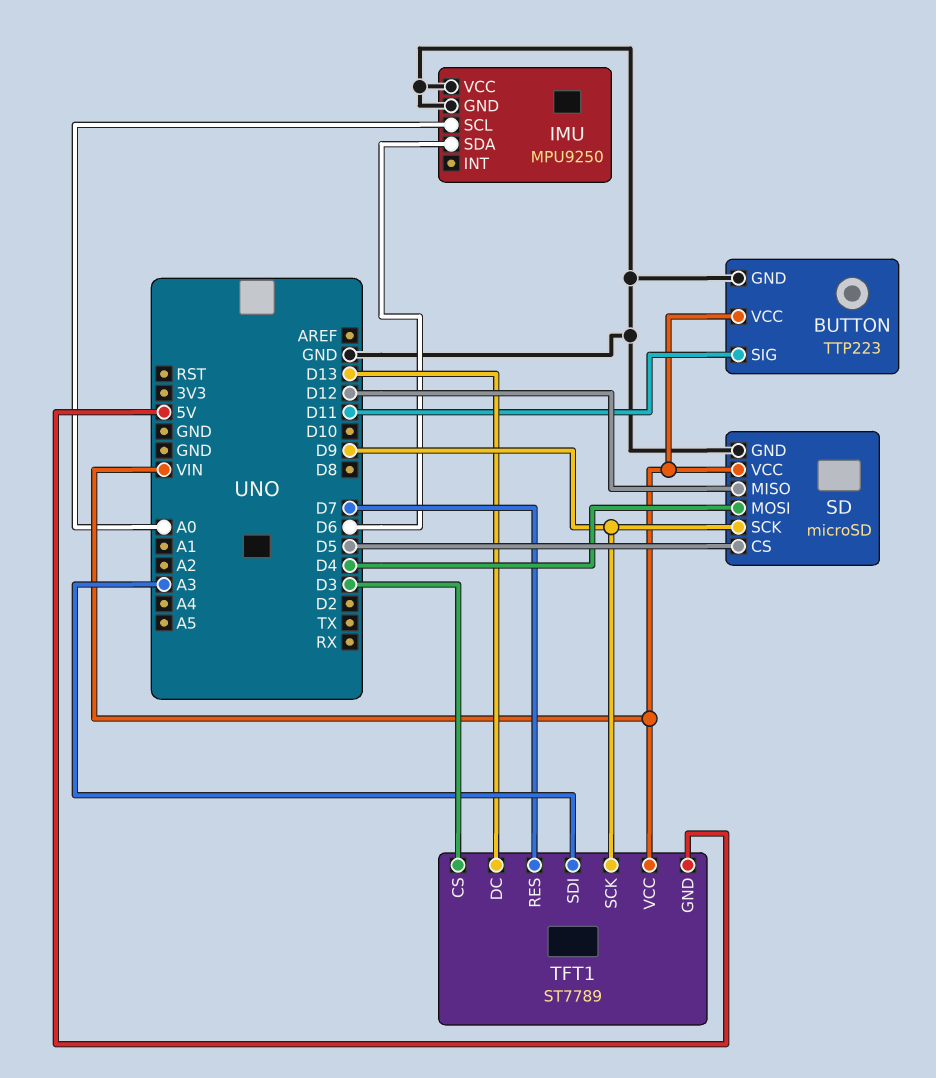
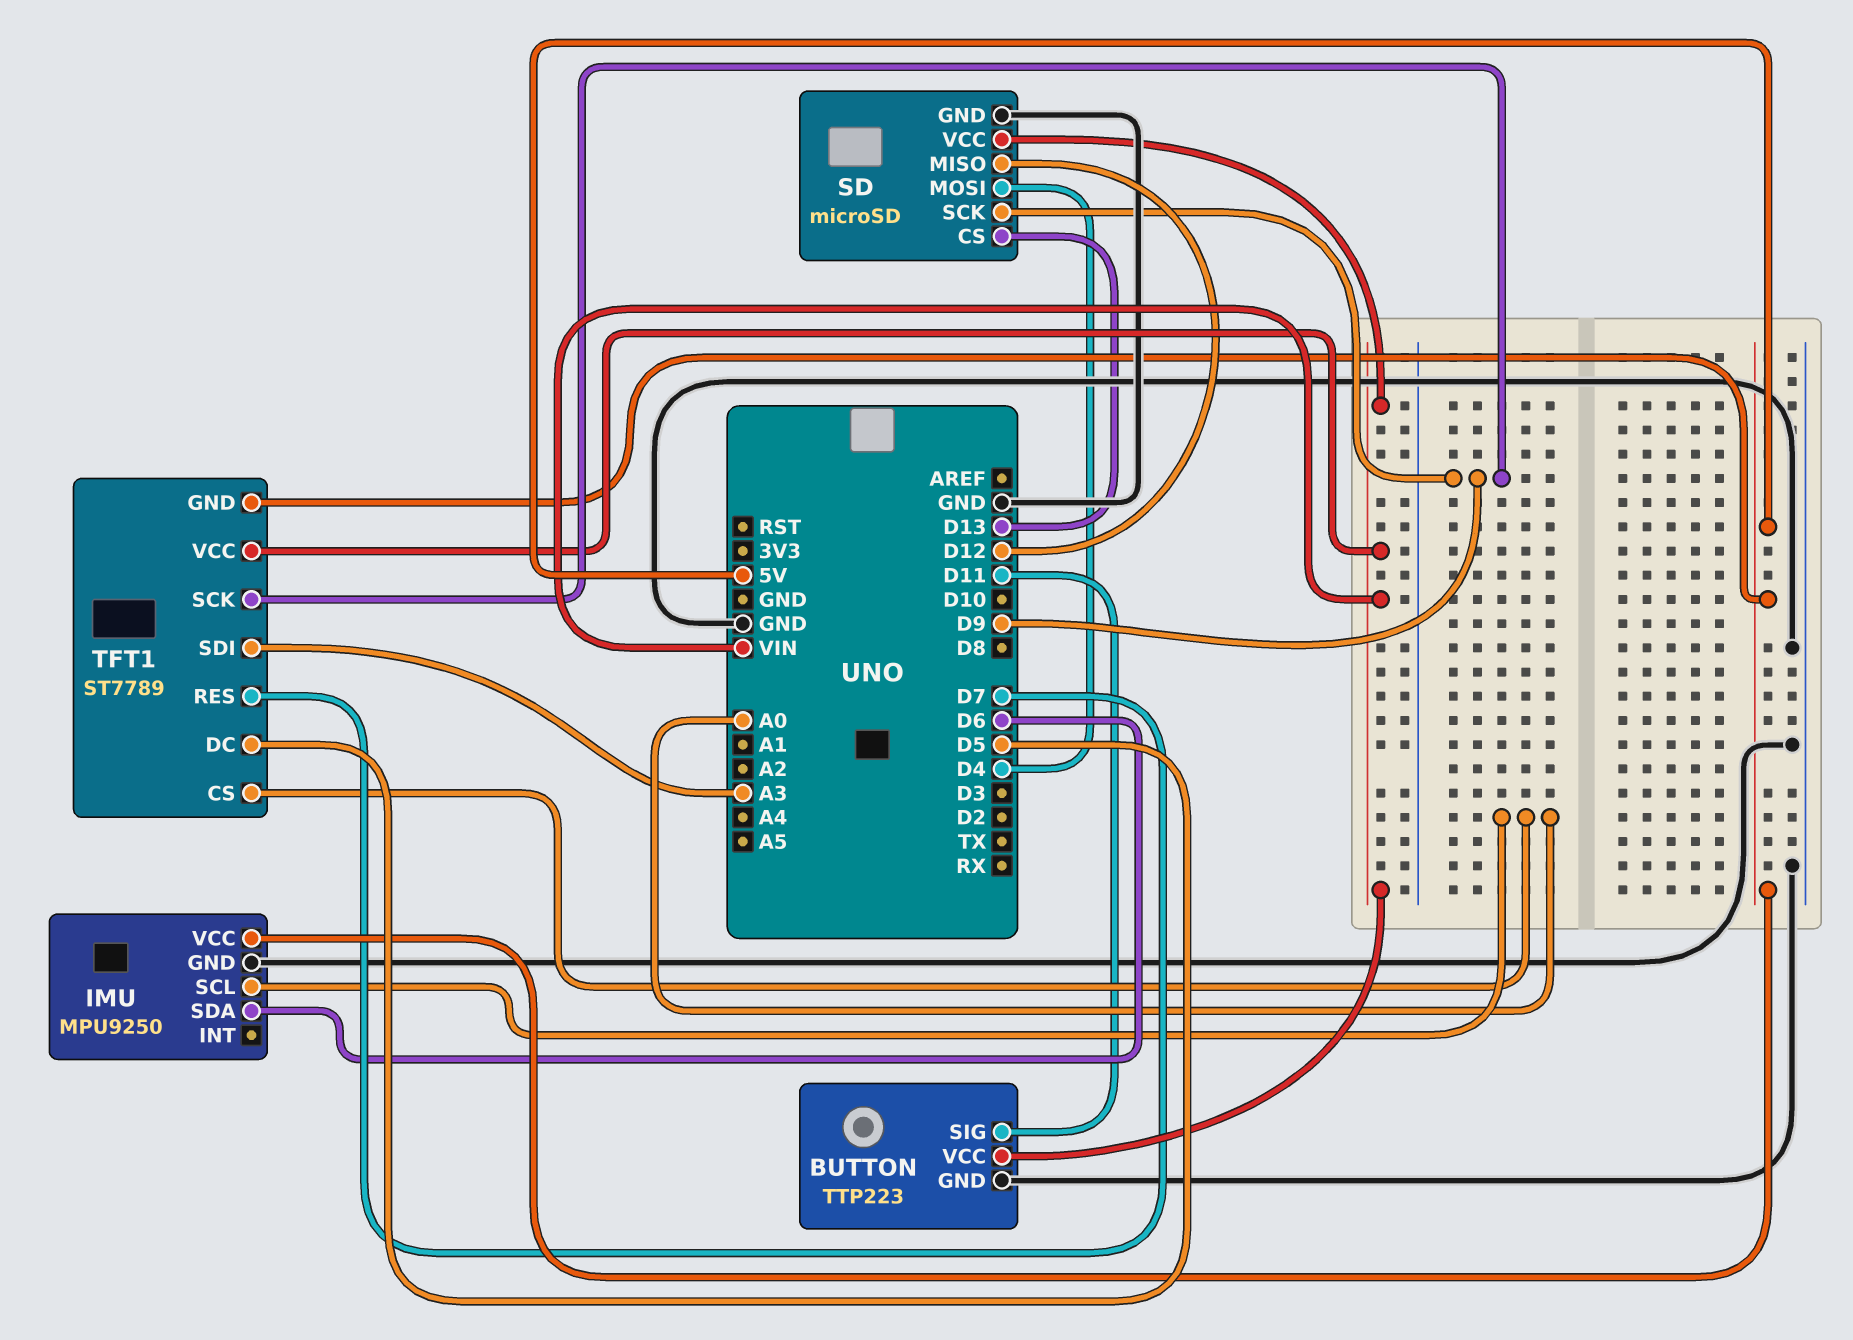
IMU pin VCC: GND -> 5V
SD pin CS: D5 -> D13
TFT1 pin CS: D3 -> A0
TFT1 pin DC: D13 -> D5

